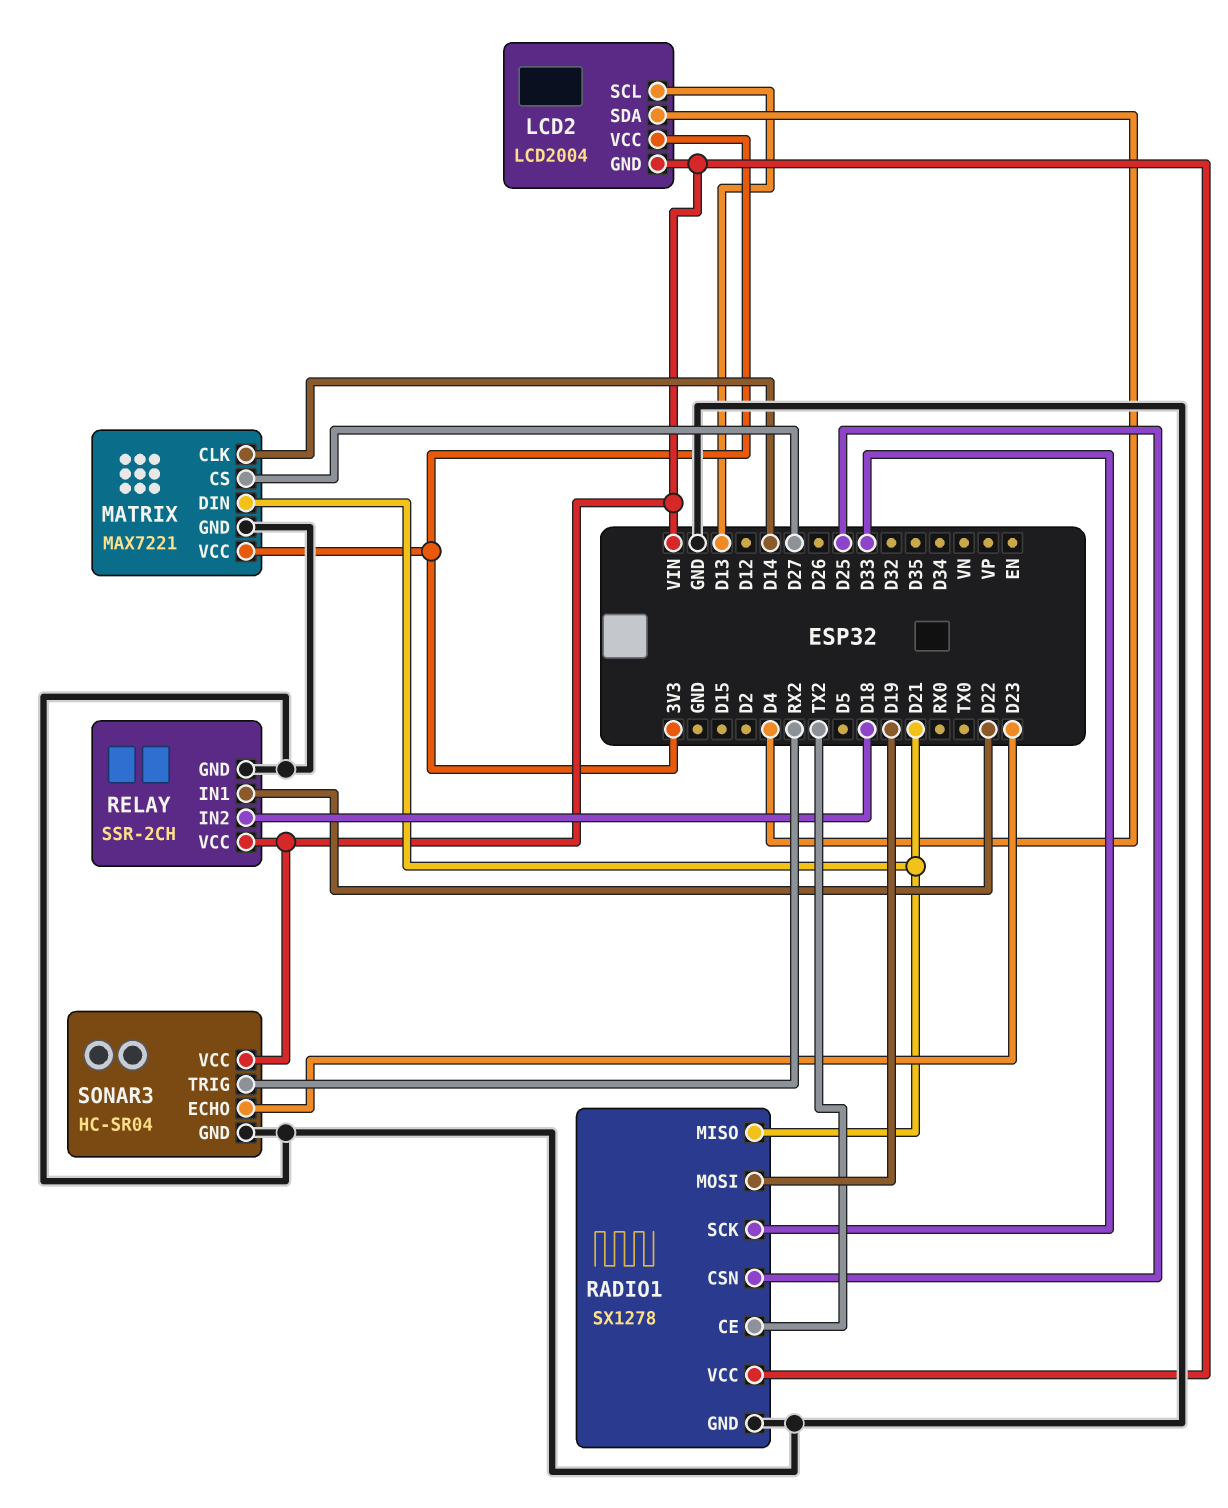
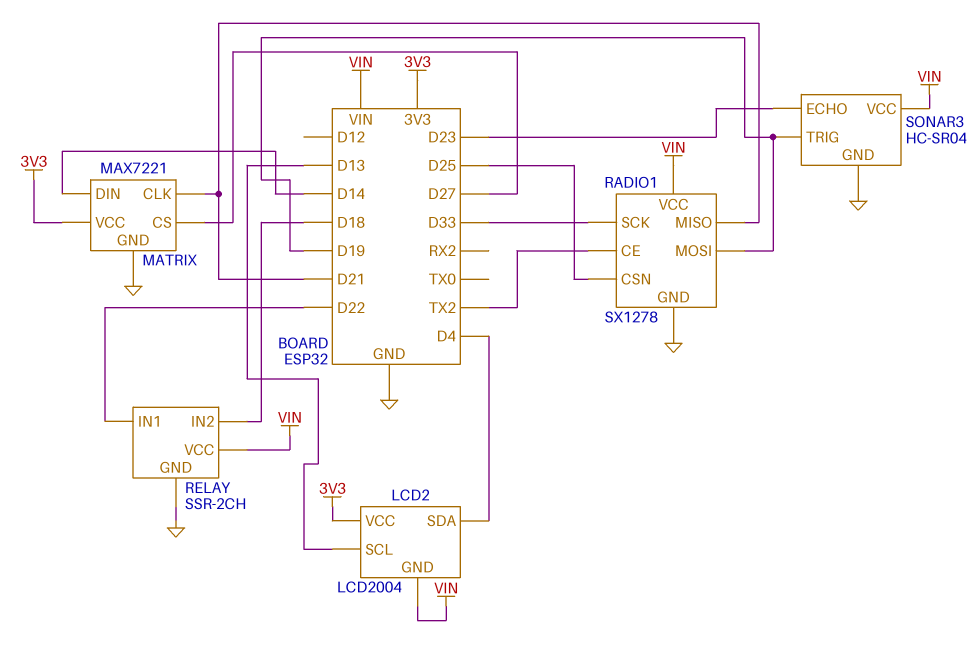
MATRIX pin CLK: D14 -> D21
MATRIX pin DIN: D21 -> D14
SONAR3 pin TRIG: RX2 -> D19

